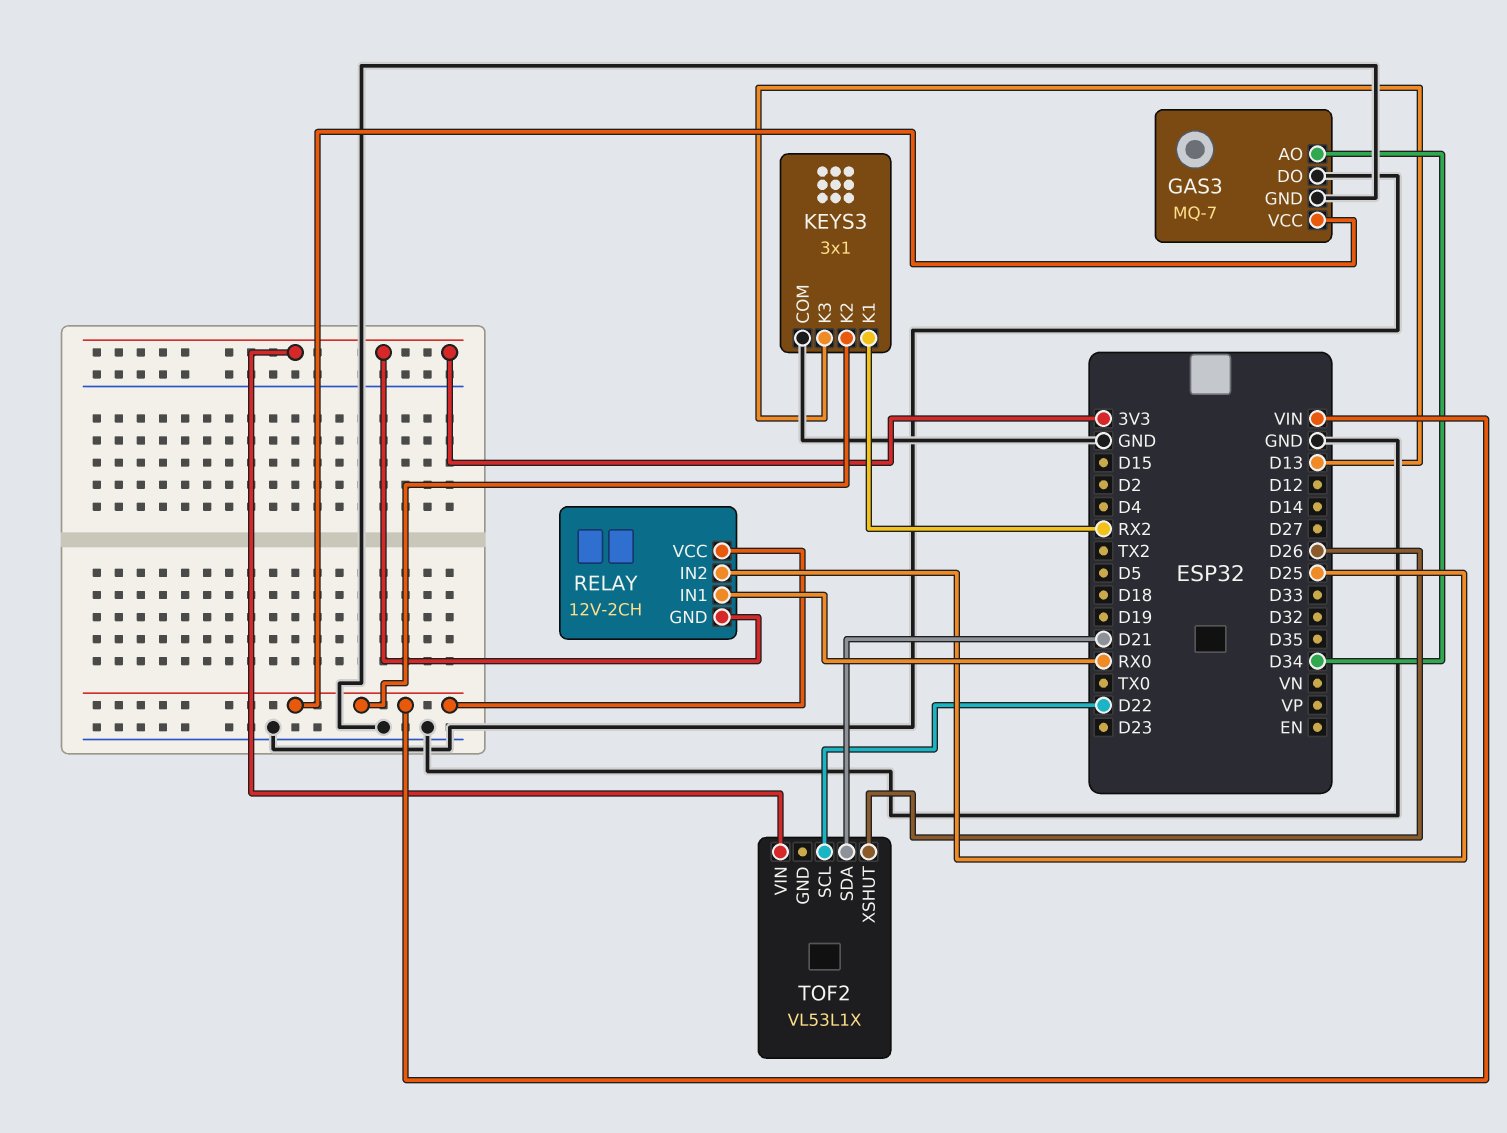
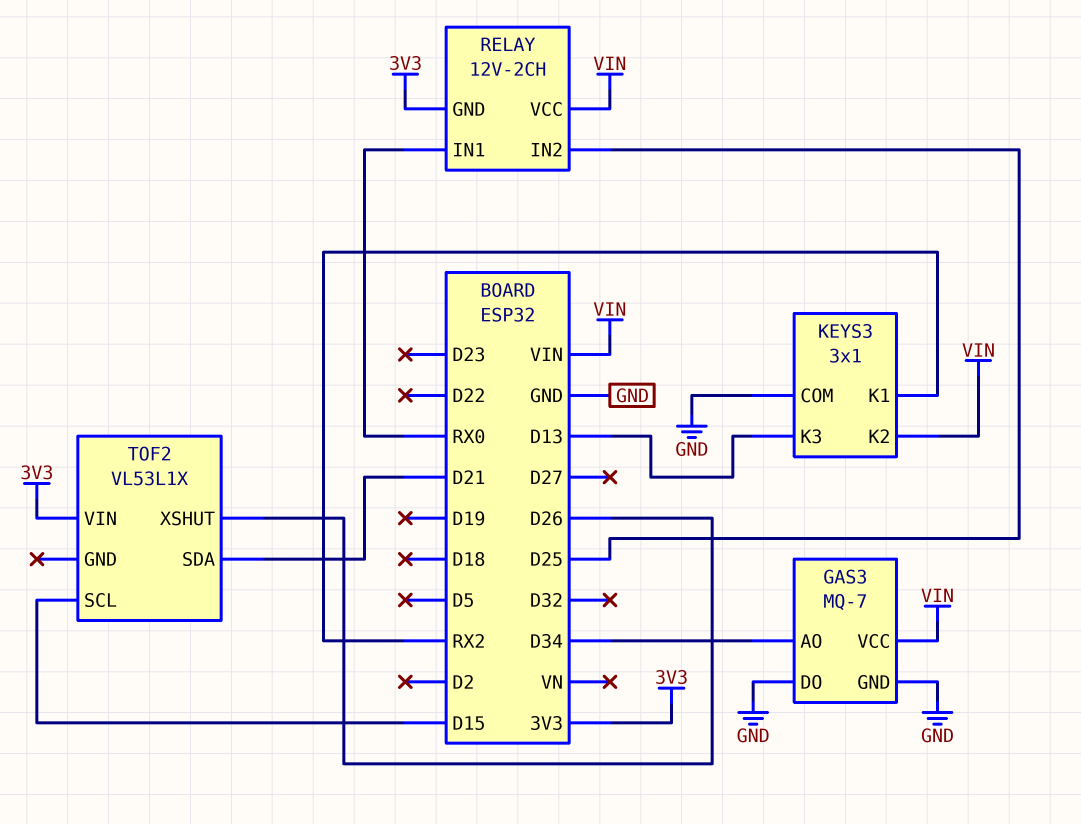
TOF2 pin SCL: D22 -> D15

